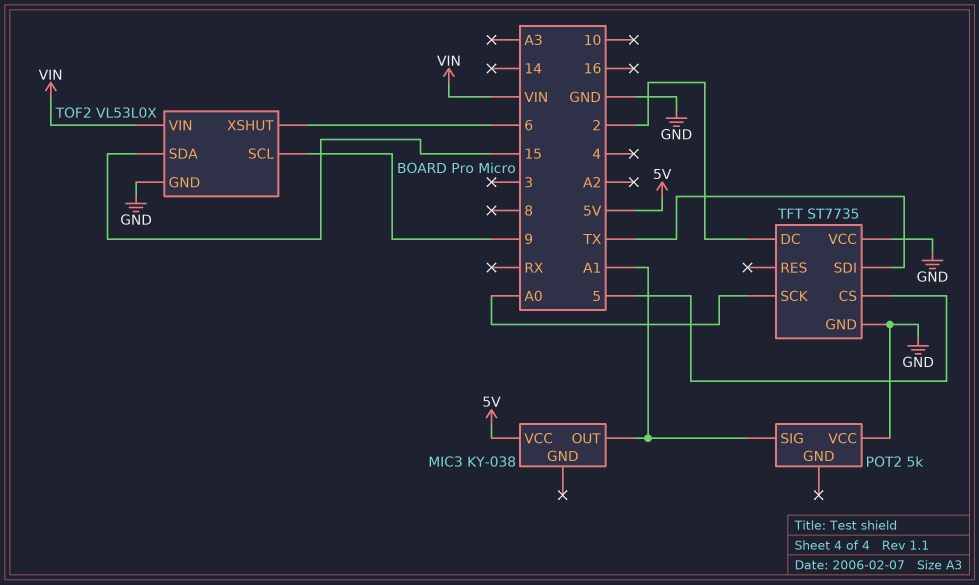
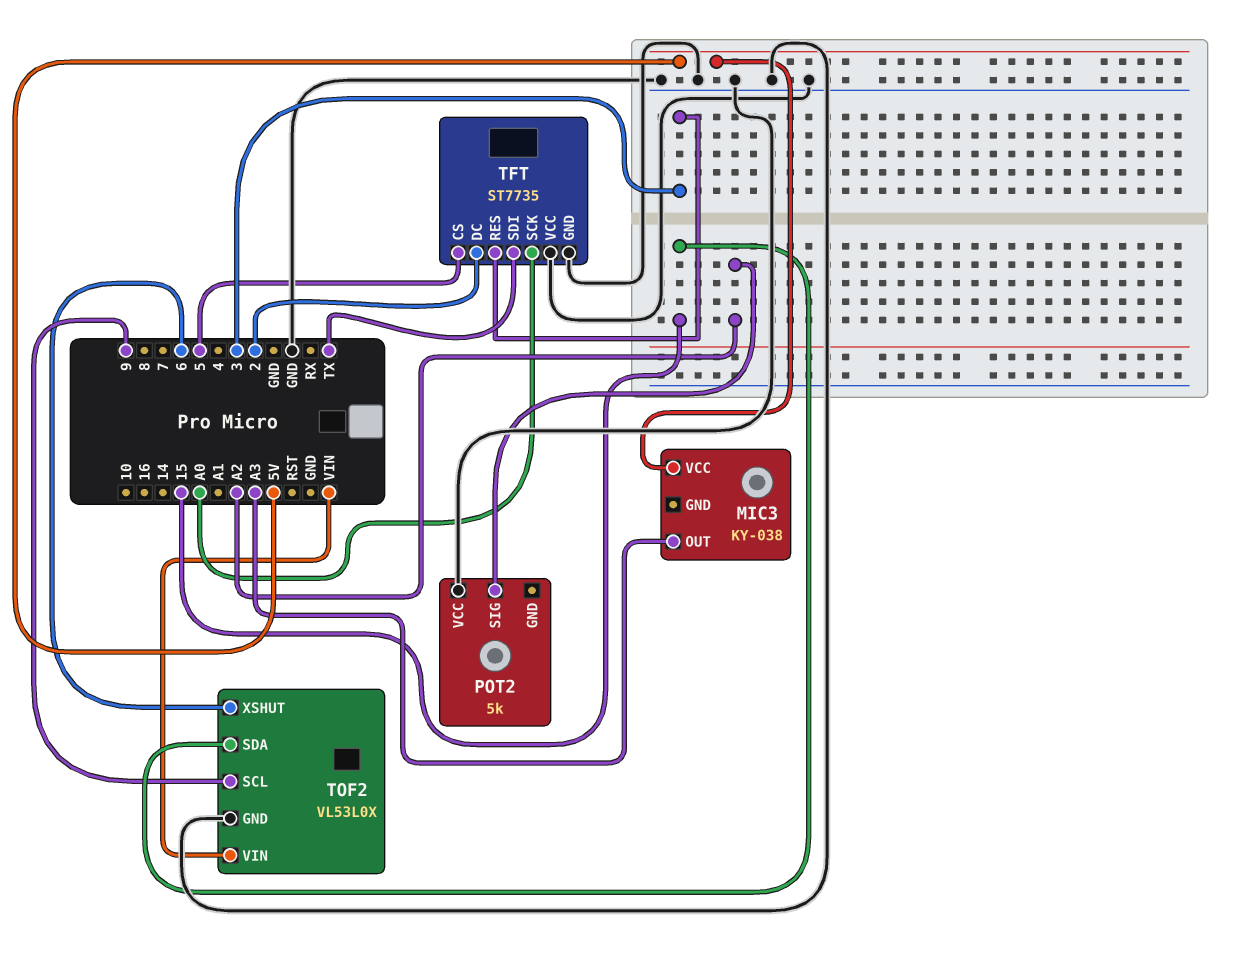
MIC3 pin OUT: A1 -> A3
POT2 pin SIG: A1 -> A2
TFT pin RES: none -> 3

